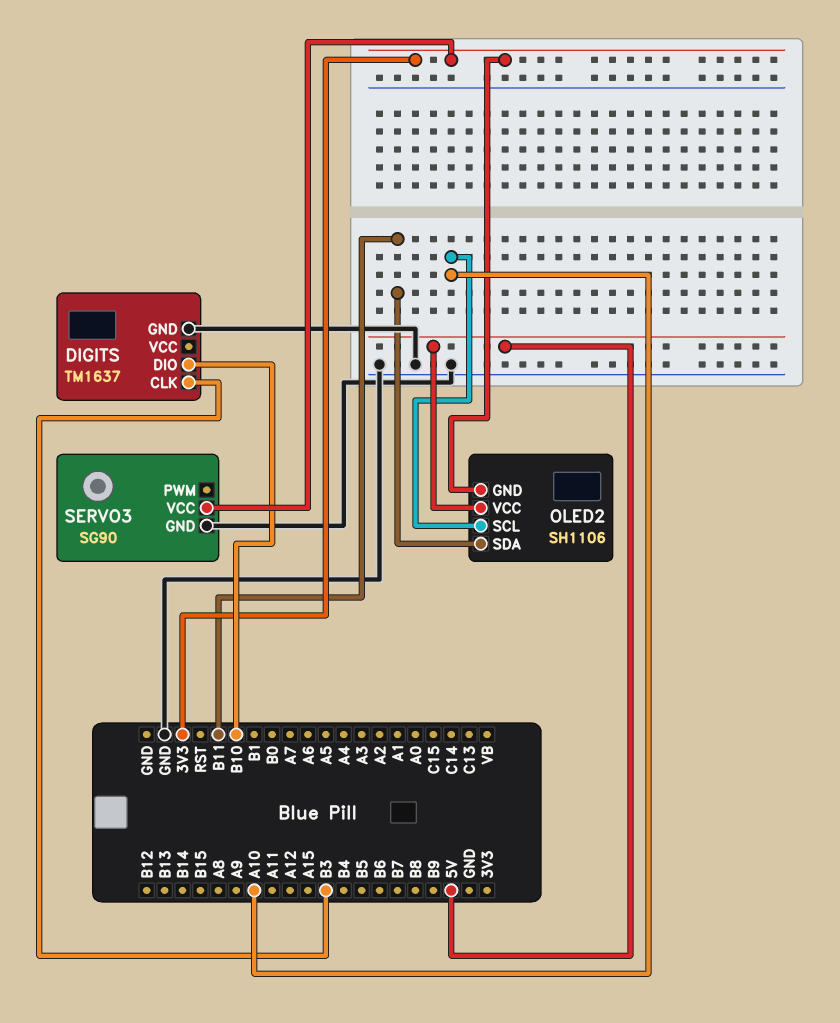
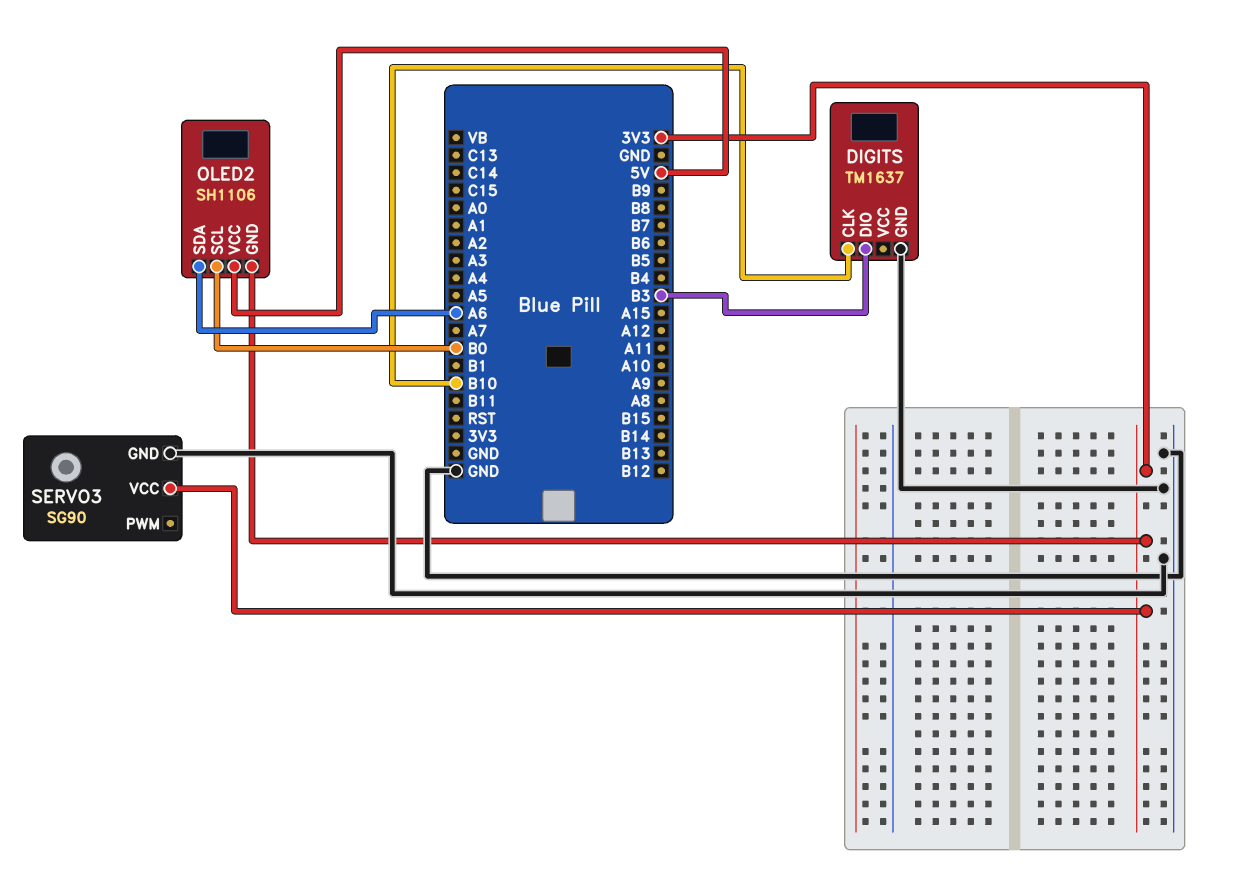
DIGITS pin CLK: B3 -> B10
DIGITS pin DIO: B10 -> B3
OLED2 pin SCL: A10 -> B0
OLED2 pin SDA: B11 -> A6

